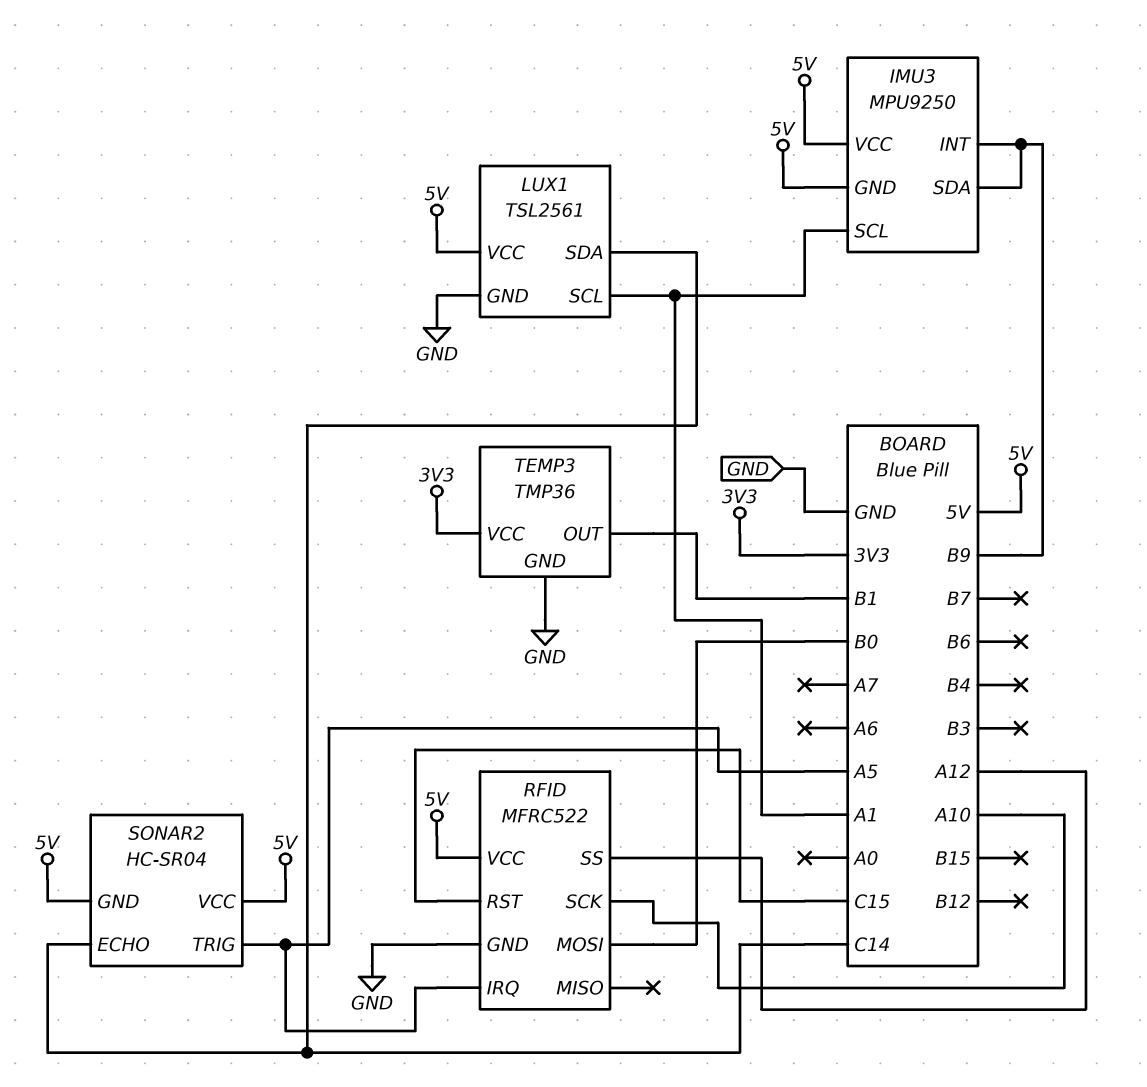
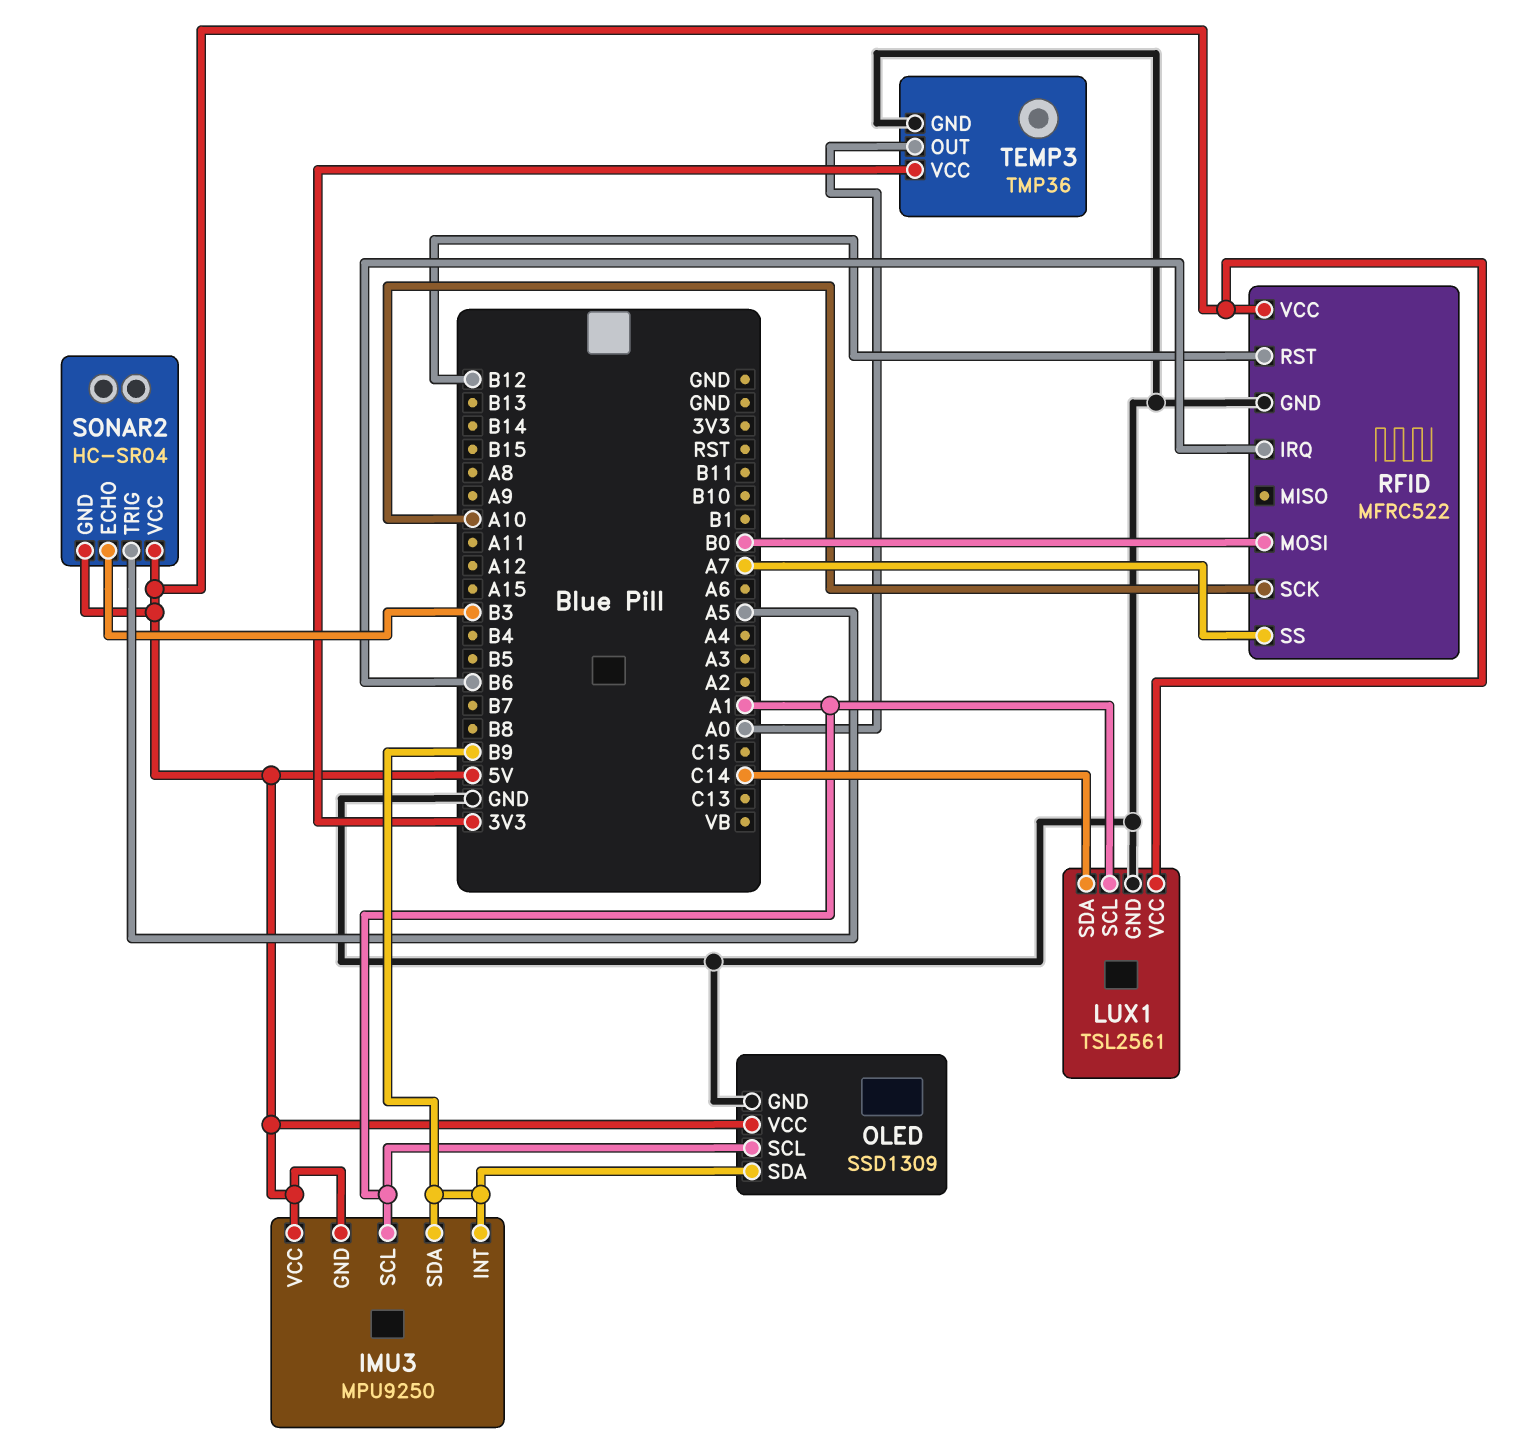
OLED: none -> SSD1309
OLED pin GND: none -> GND
OLED pin SCL: none -> A1
OLED pin SDA: none -> B9
OLED pin VCC: none -> 5V
RFID pin IRQ: A5 -> B6
RFID pin RST: C15 -> B12
RFID pin SS: A12 -> A7
SONAR2 pin ECHO: C14 -> B3
TEMP3 pin OUT: B1 -> A0

